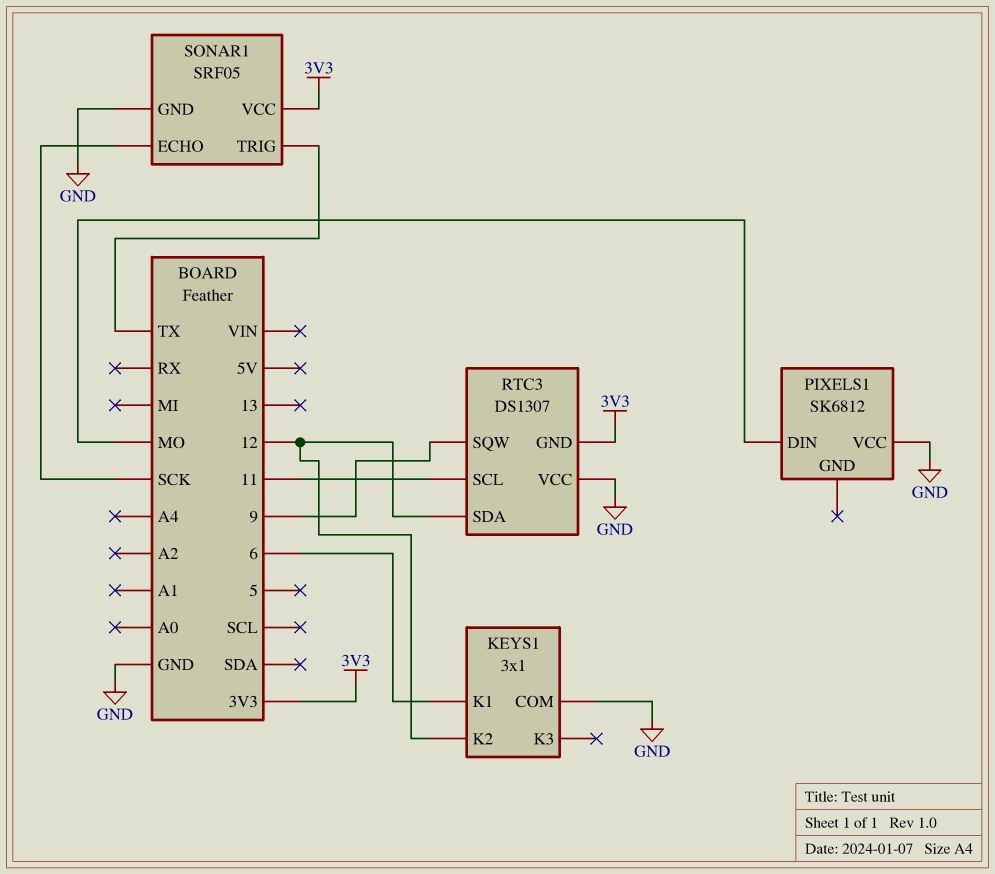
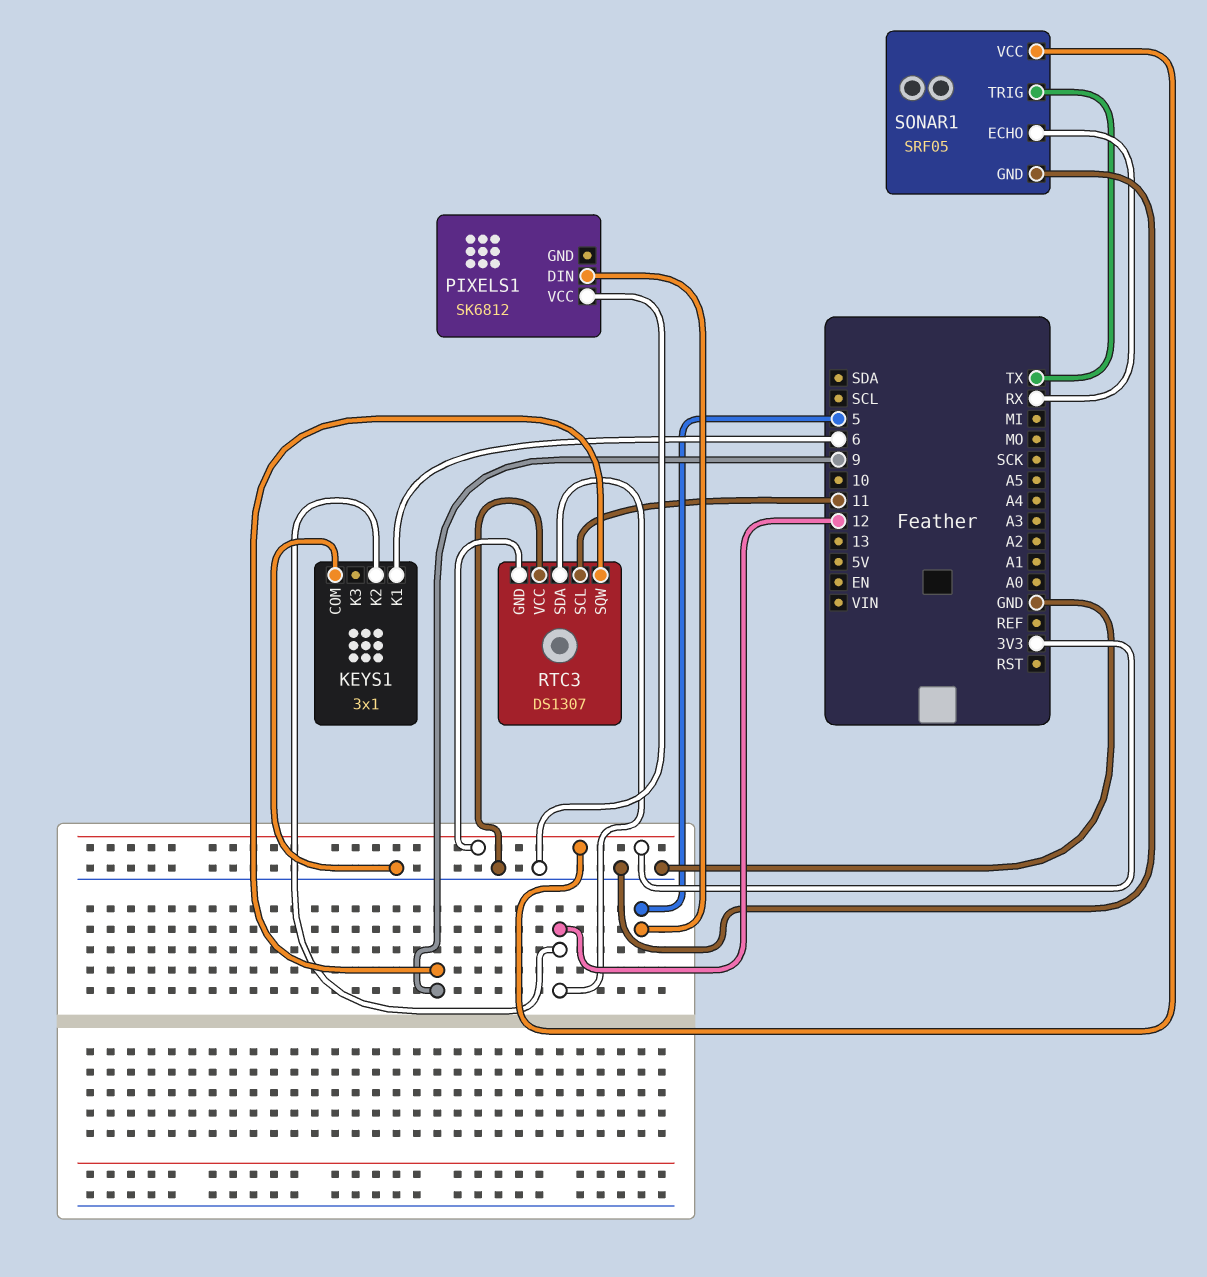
PIXELS1 pin DIN: MO -> 5
SONAR1 pin ECHO: SCK -> RX

